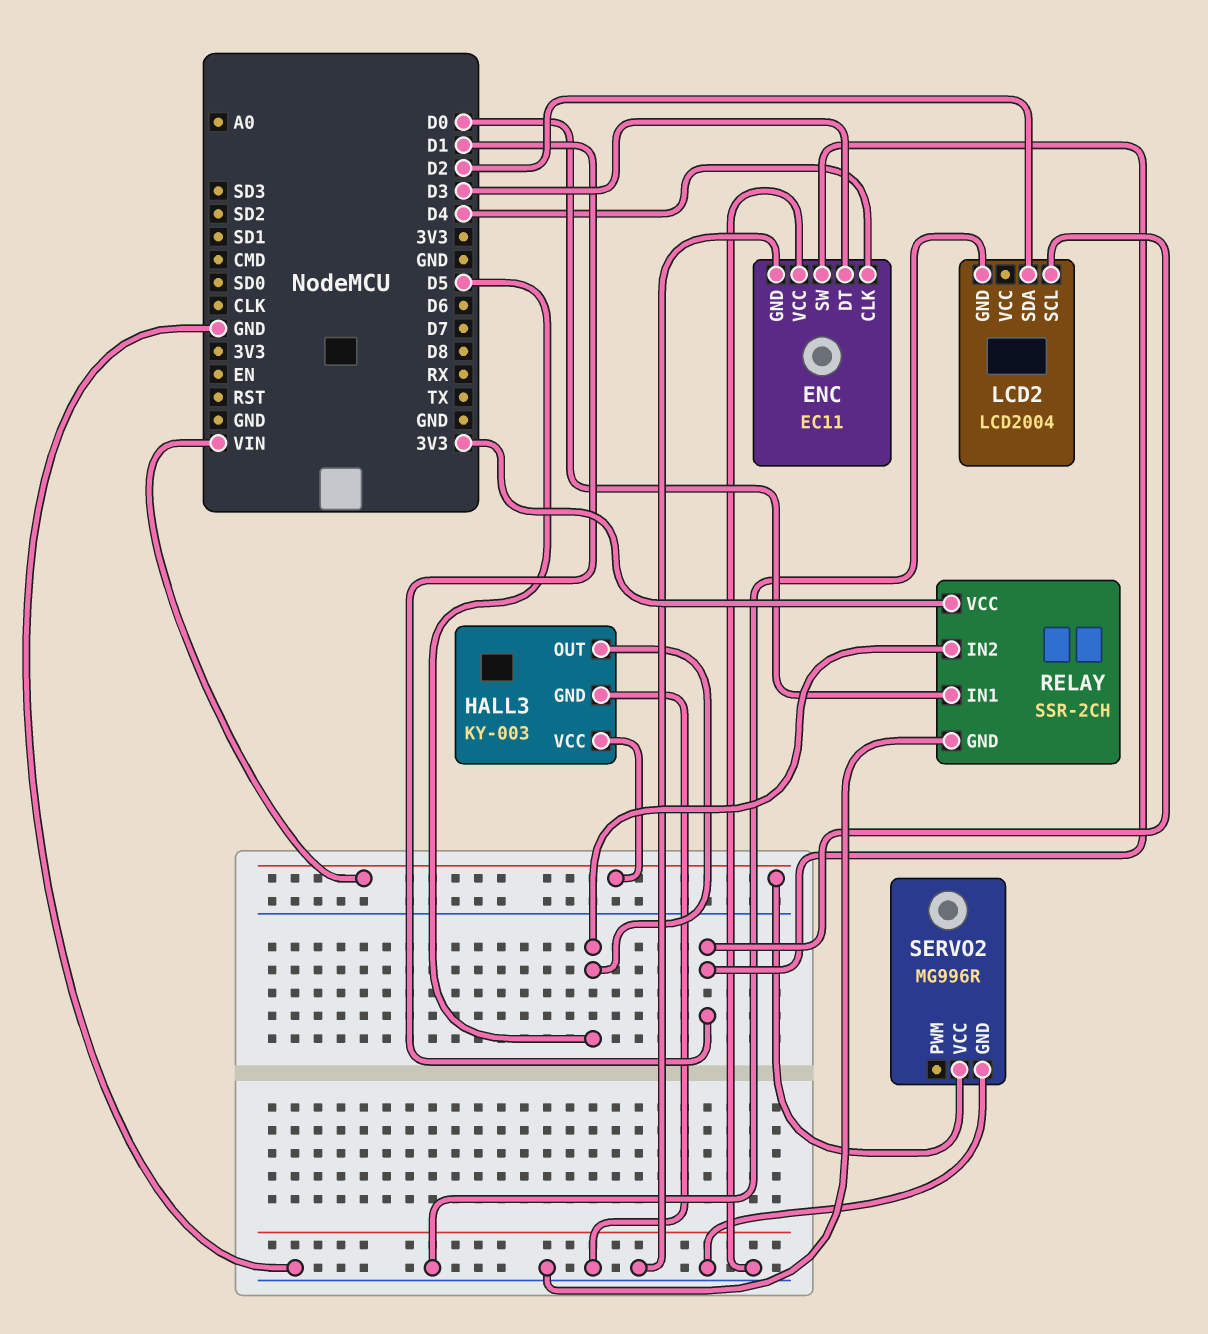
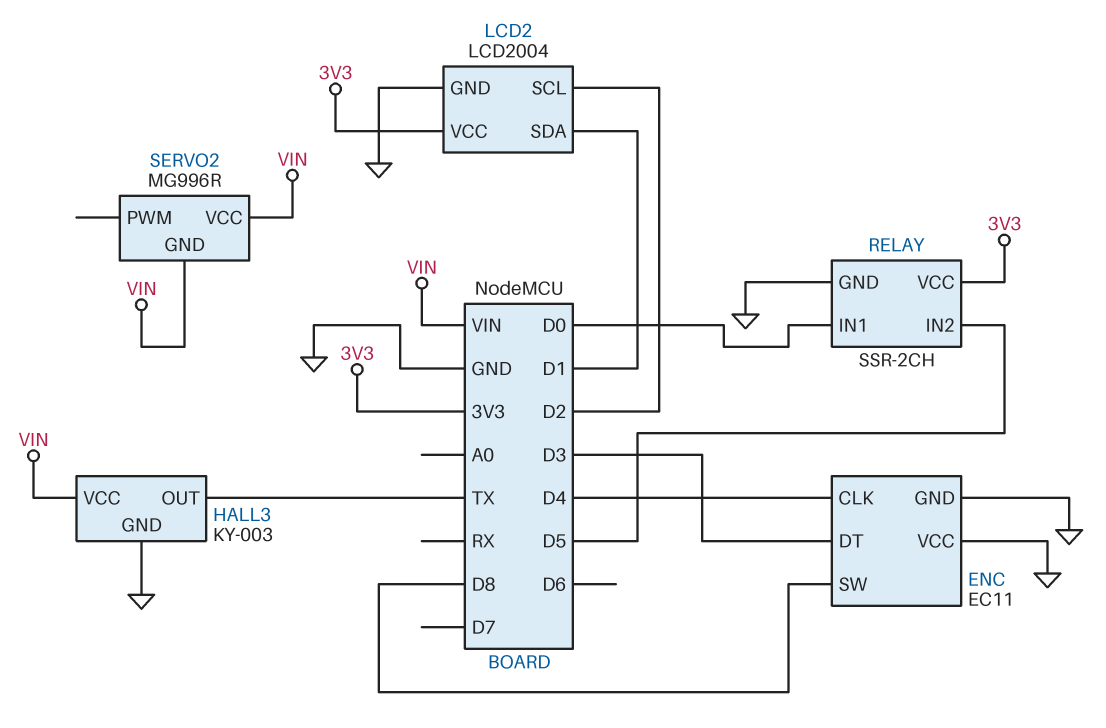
ENC pin SW: D1 -> D8
HALL3 pin OUT: D5 -> TX
LCD2 pin SCL: D1 -> D2
LCD2 pin SDA: D2 -> D1
LCD2 pin VCC: none -> 3V3
SERVO2 pin GND: GND -> VIN

